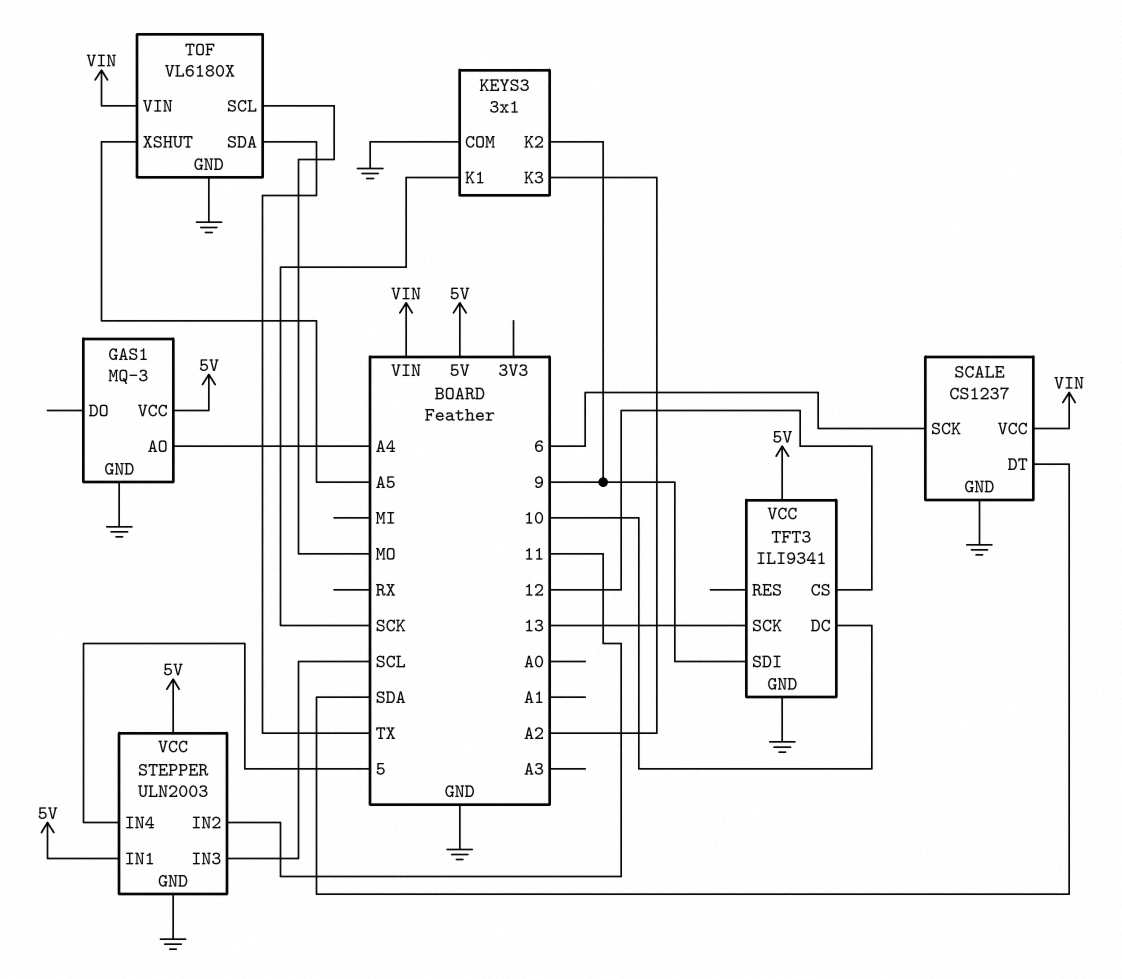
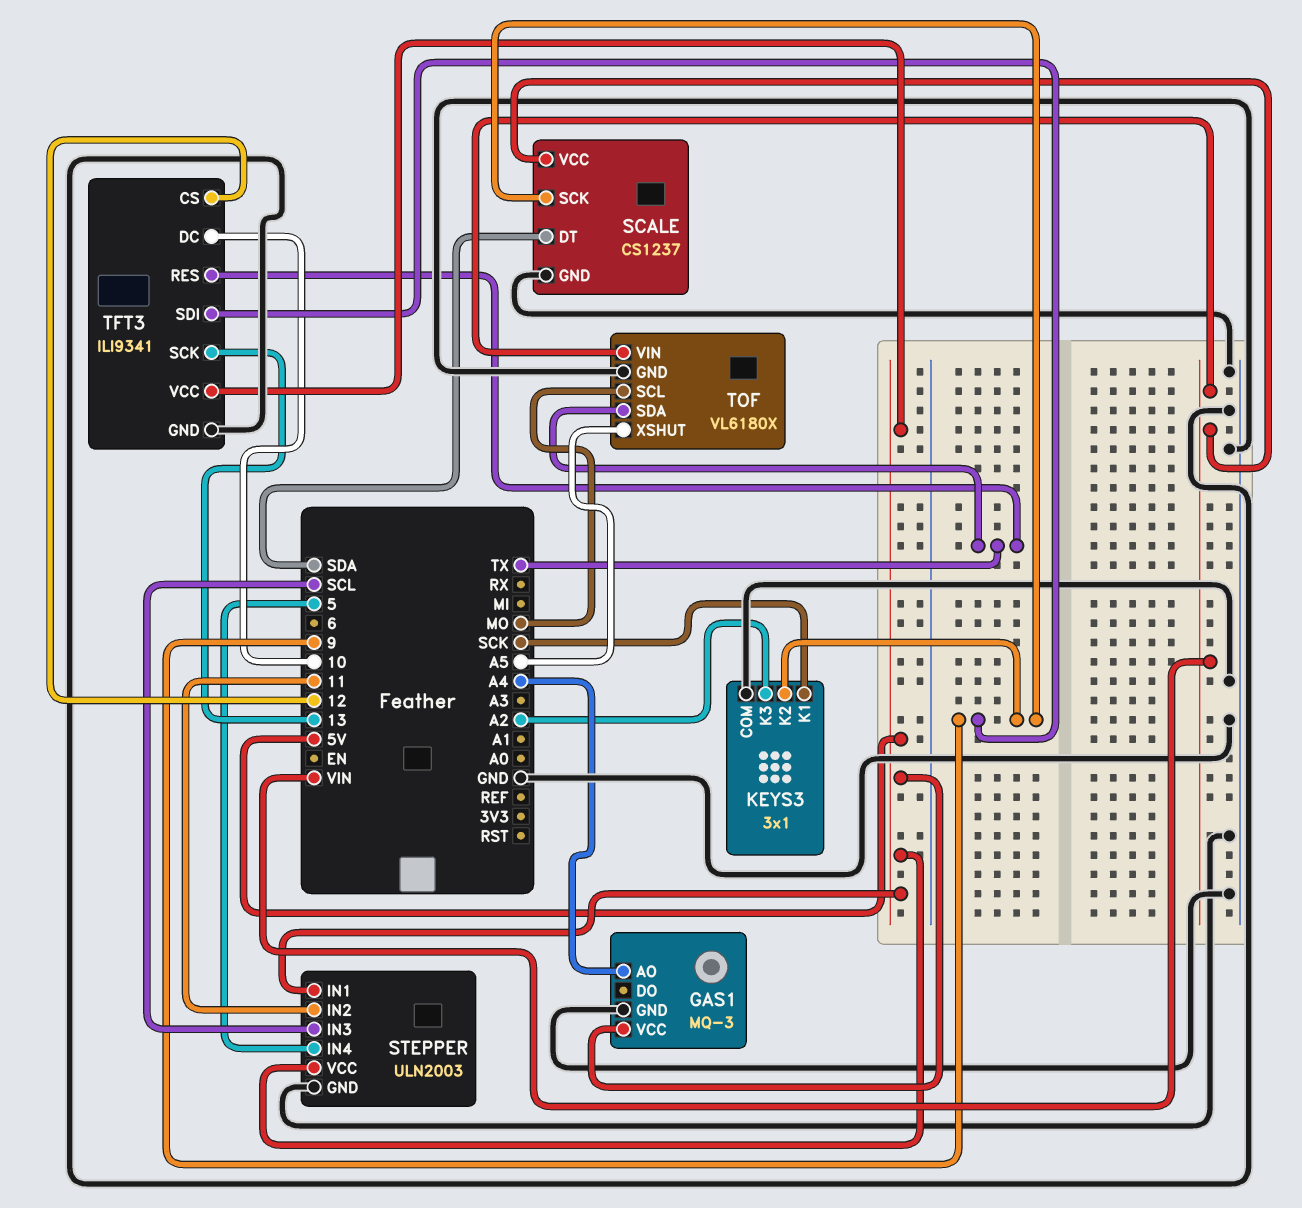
SCALE pin SCK: 6 -> 9
TFT3 pin RES: none -> TX

